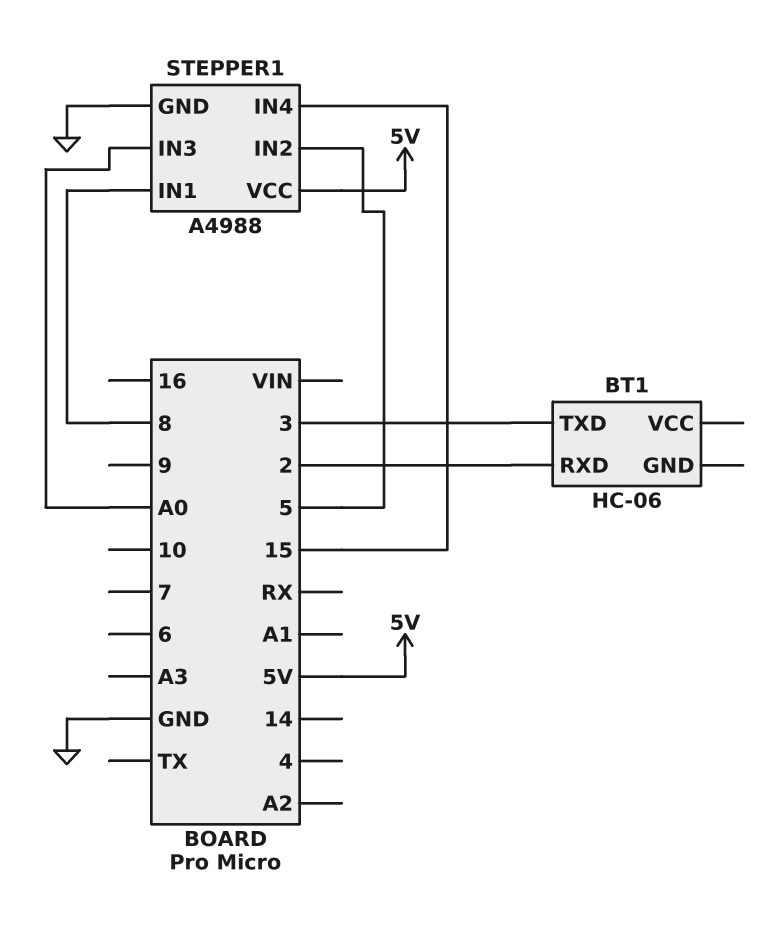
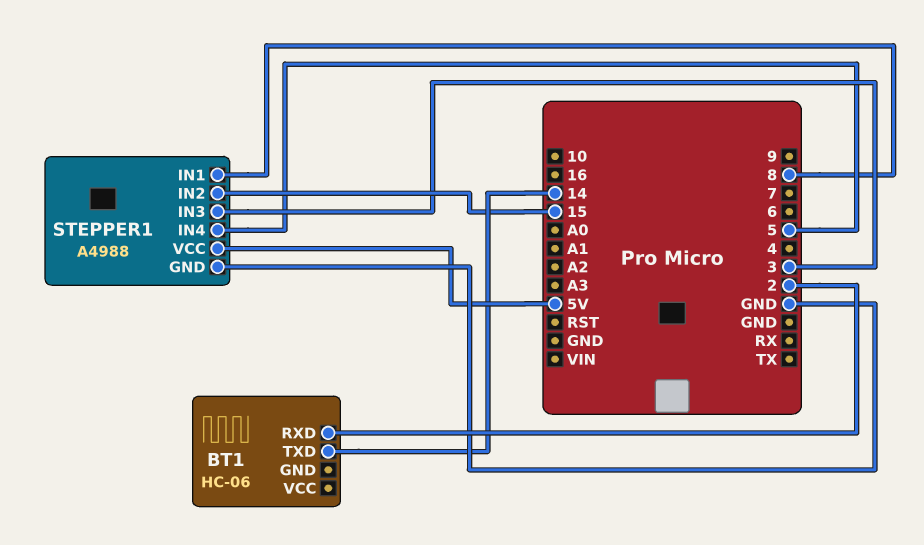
BT1 pin TXD: 3 -> 14
STEPPER1 pin IN2: 5 -> 15
STEPPER1 pin IN3: A0 -> 3
STEPPER1 pin IN4: 15 -> 5

